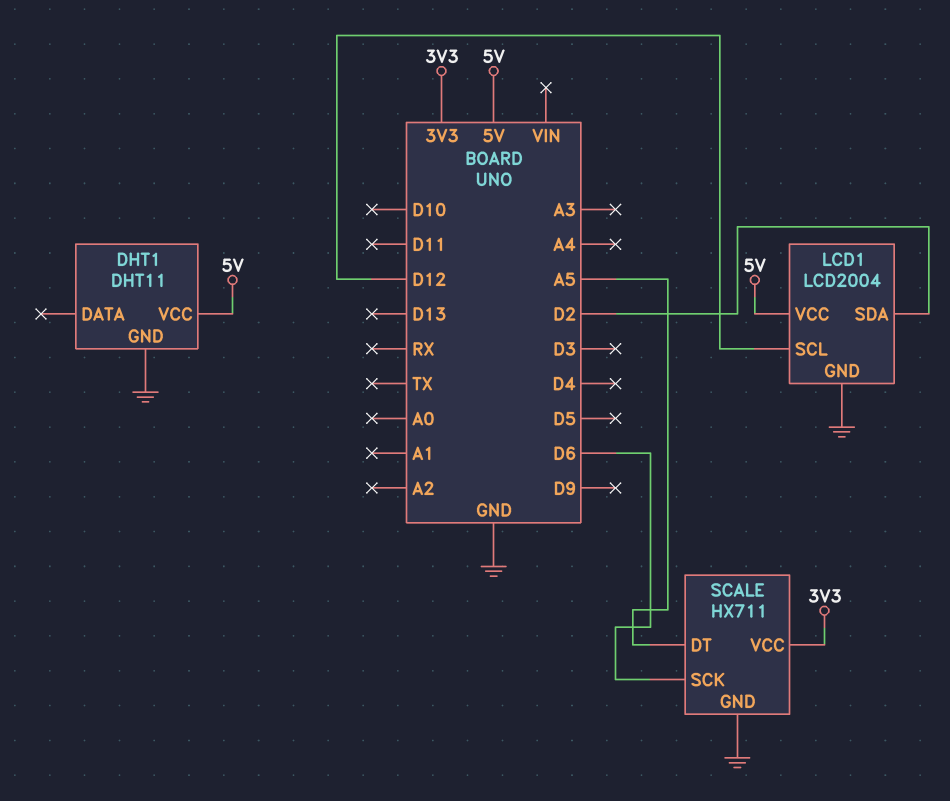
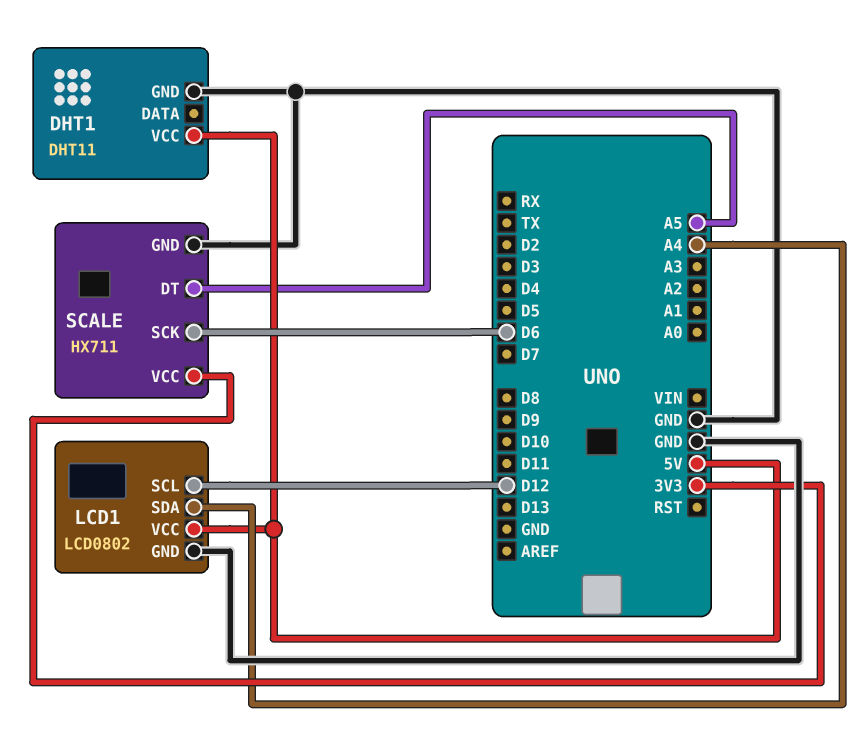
LCD1: LCD2004 -> LCD0802
LCD1 pin SDA: D2 -> A4

